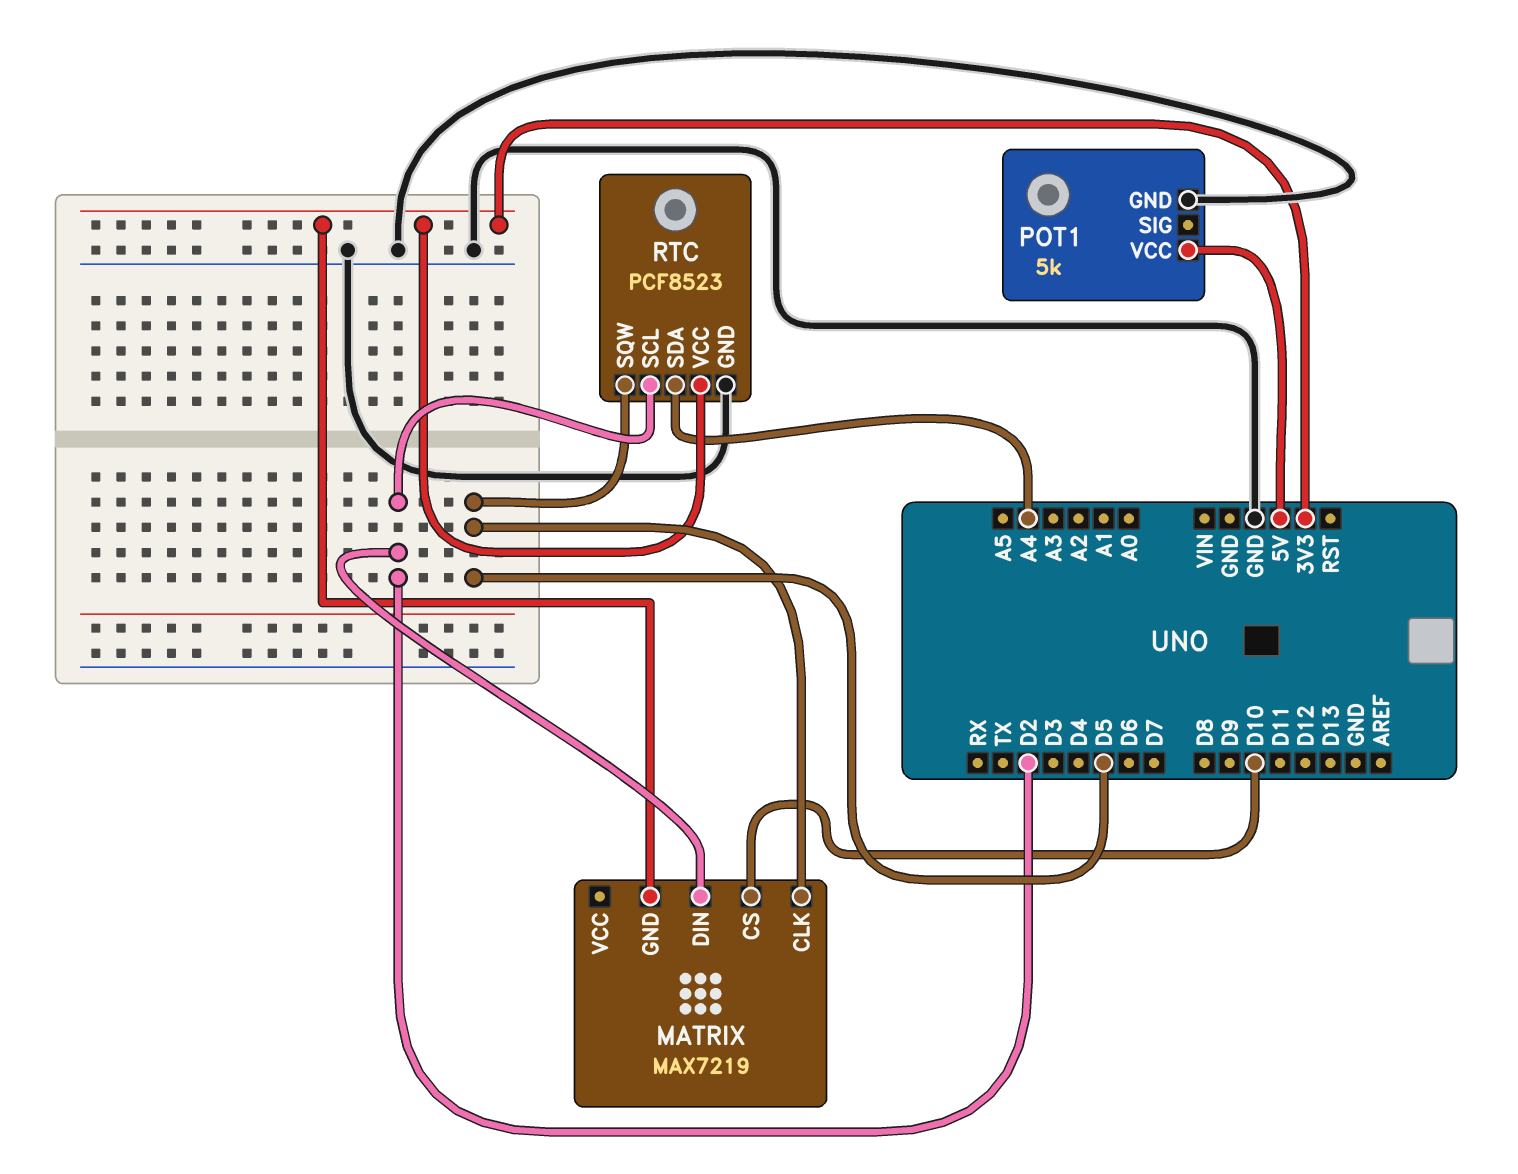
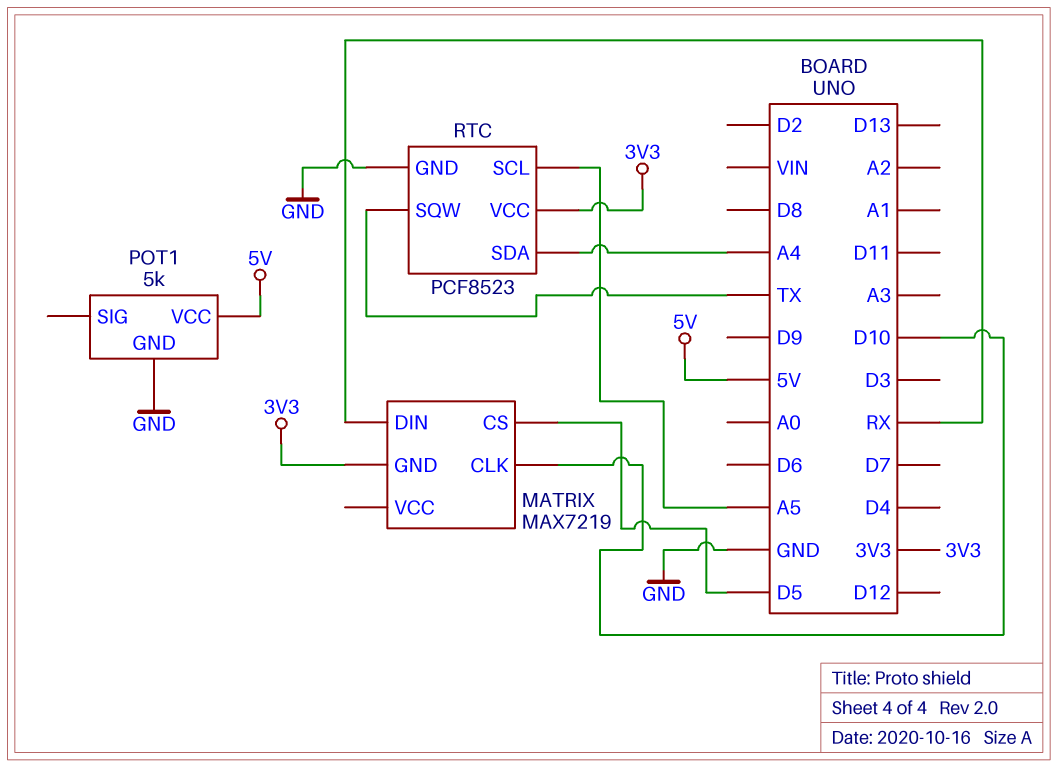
MATRIX pin CLK: D5 -> D10
MATRIX pin CS: D10 -> D5
MATRIX pin DIN: D2 -> RX
RTC pin SCL: D2 -> A5
RTC pin SQW: D5 -> TX

